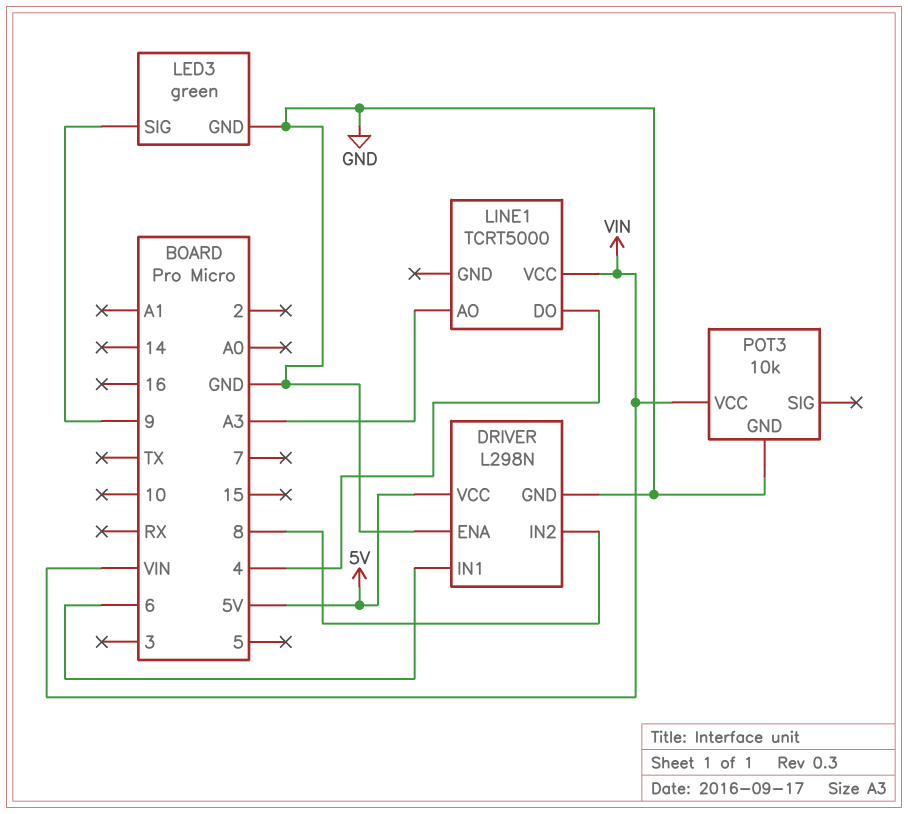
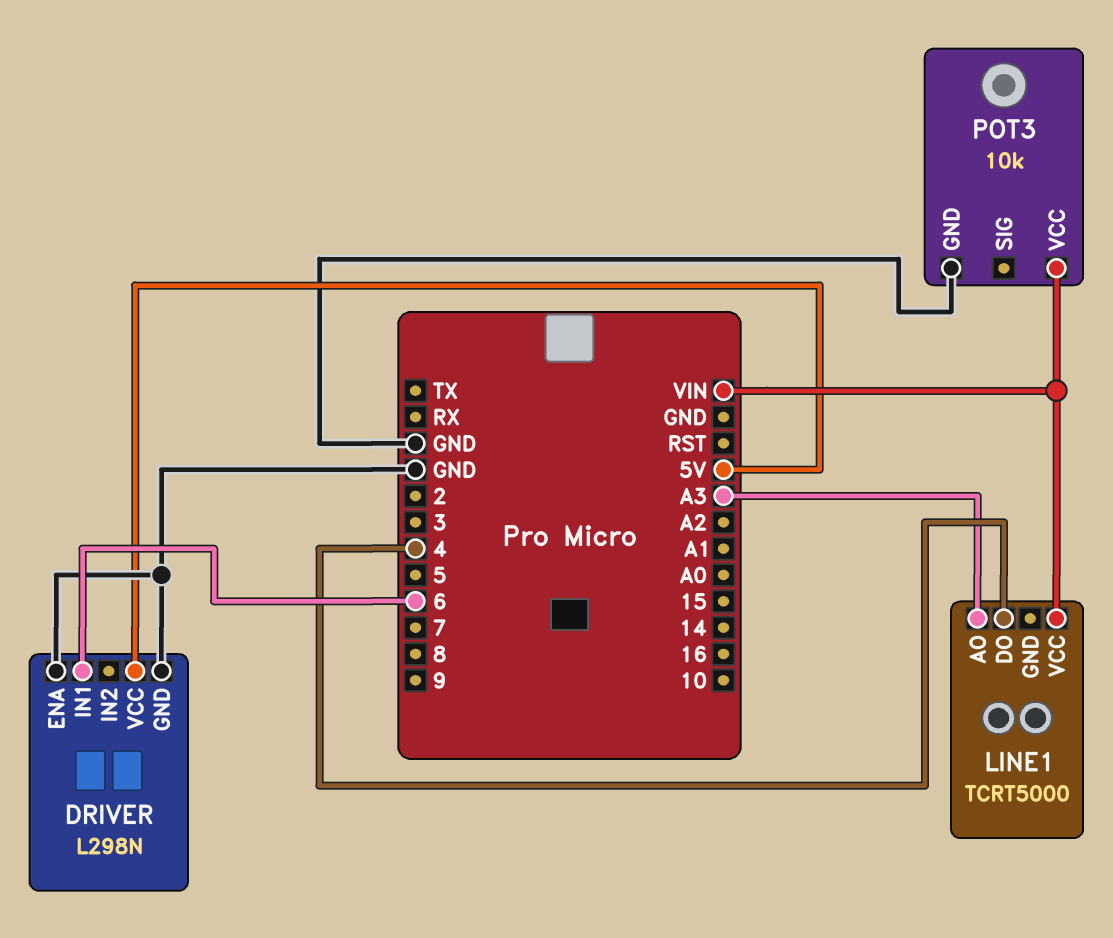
DRIVER pin IN2: 8 -> none
LED3: green -> none
LED3 pin GND: GND -> none
LED3 pin SIG: 9 -> none

